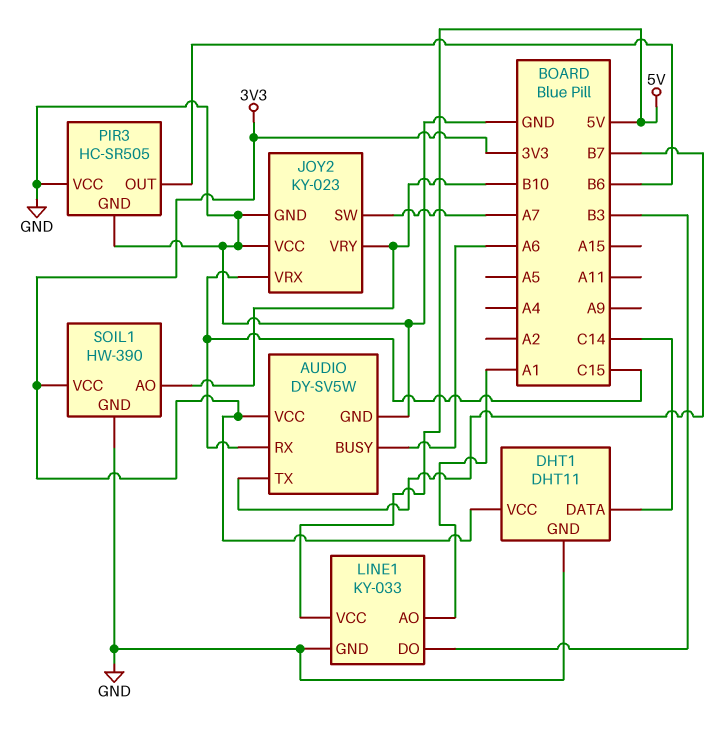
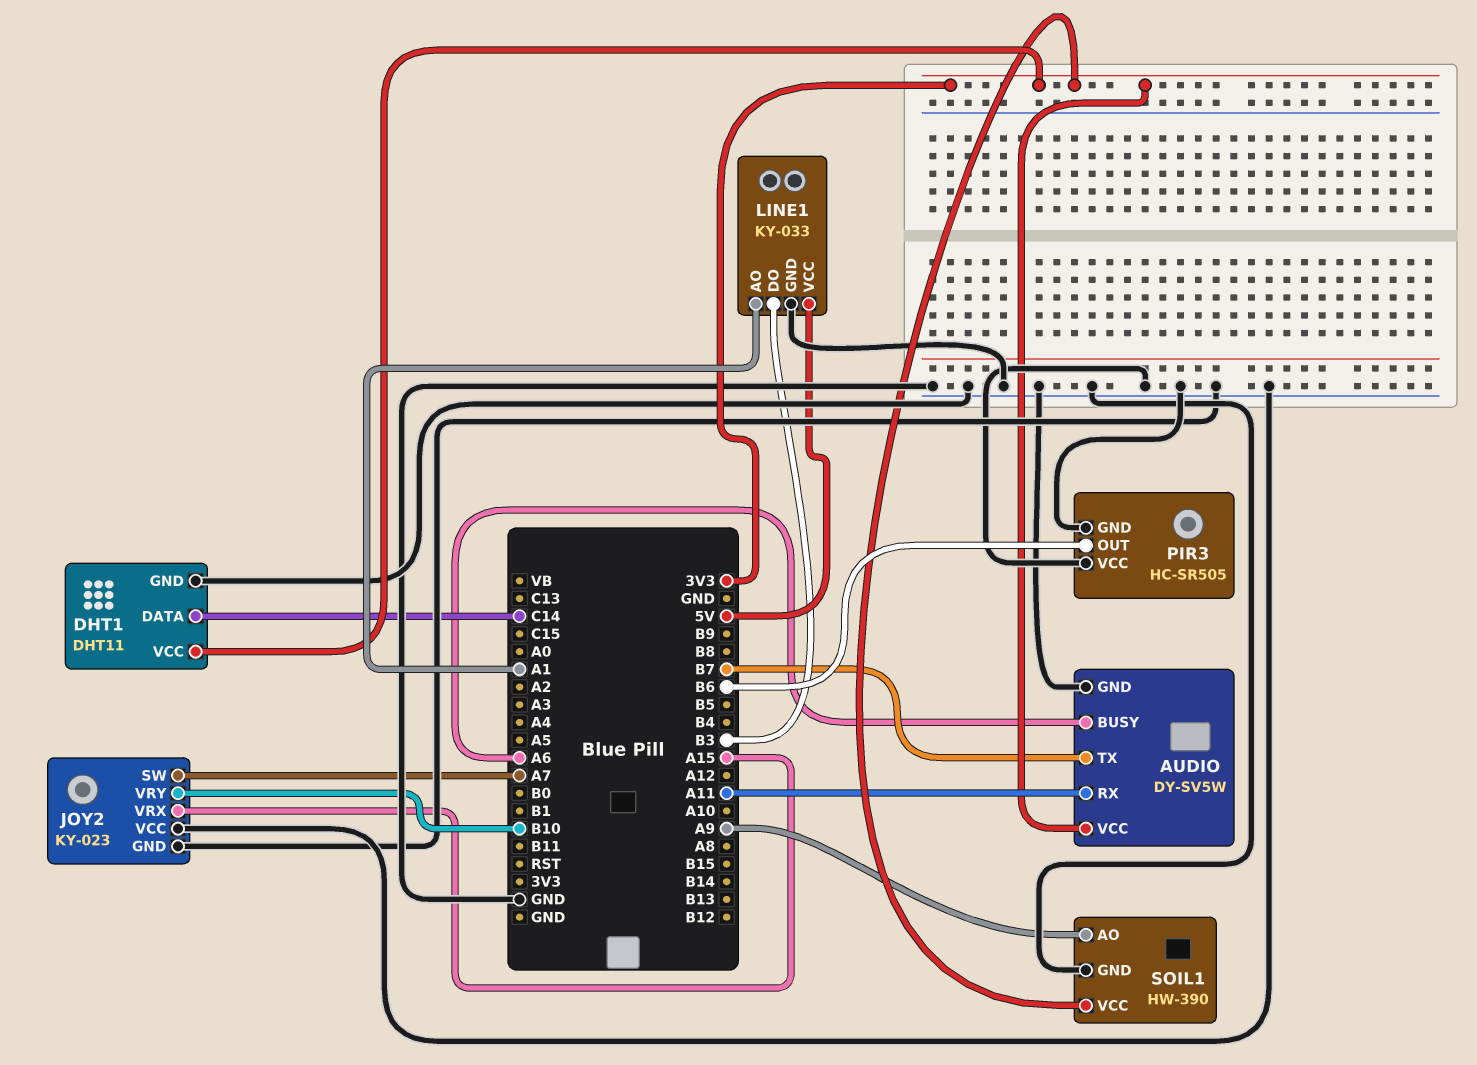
AUDIO pin RX: C15 -> A11
JOY2 pin VRX: C15 -> A15
SOIL1 pin AO: B10 -> A9

